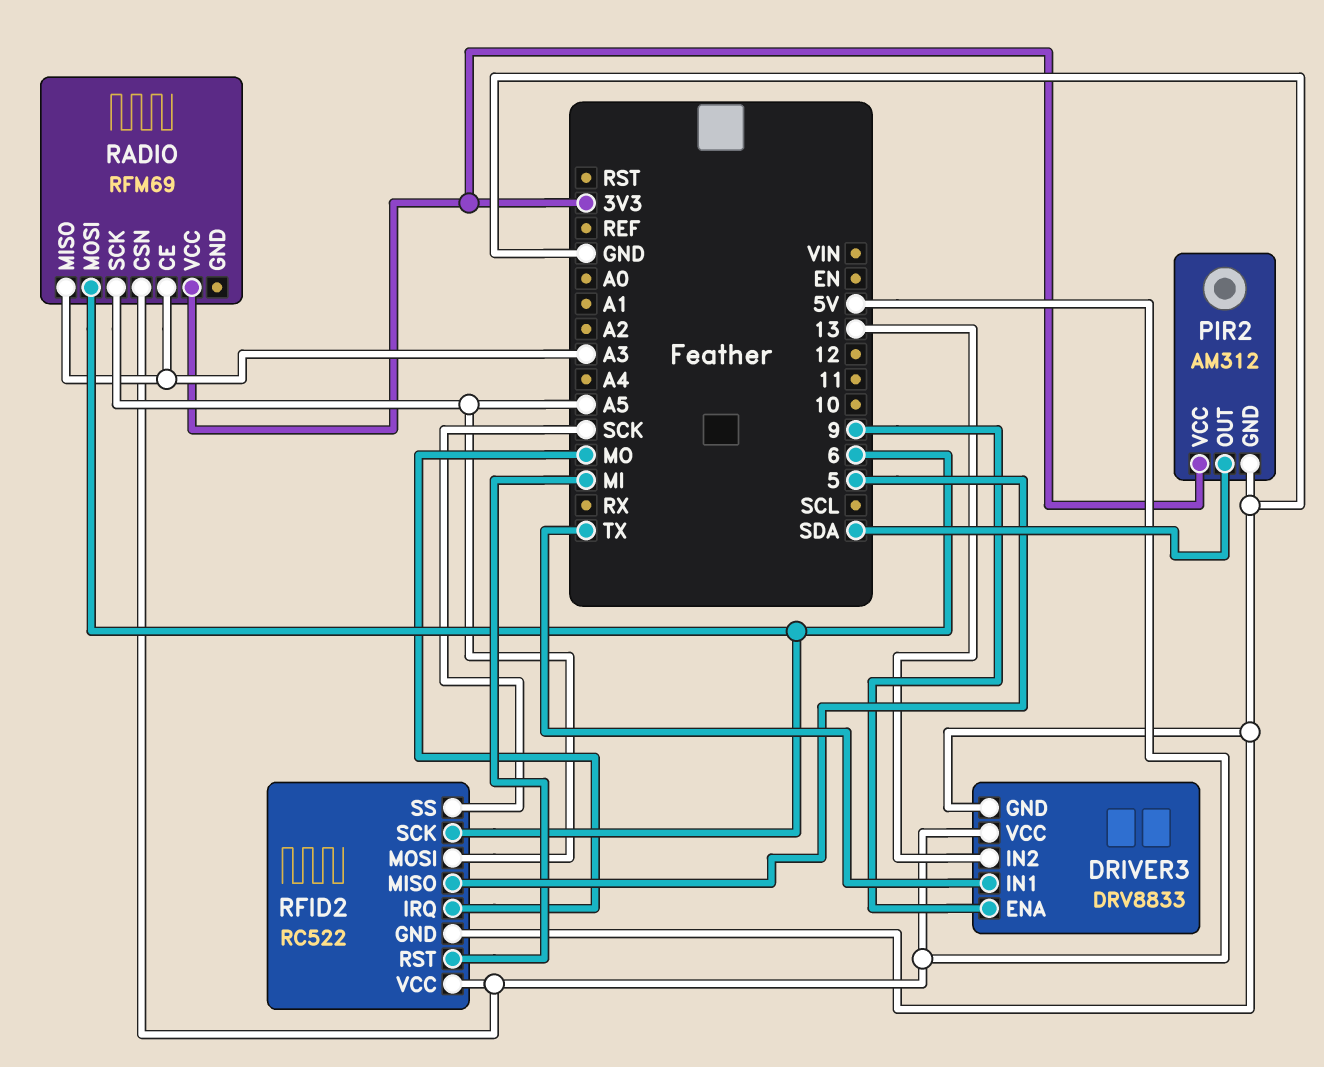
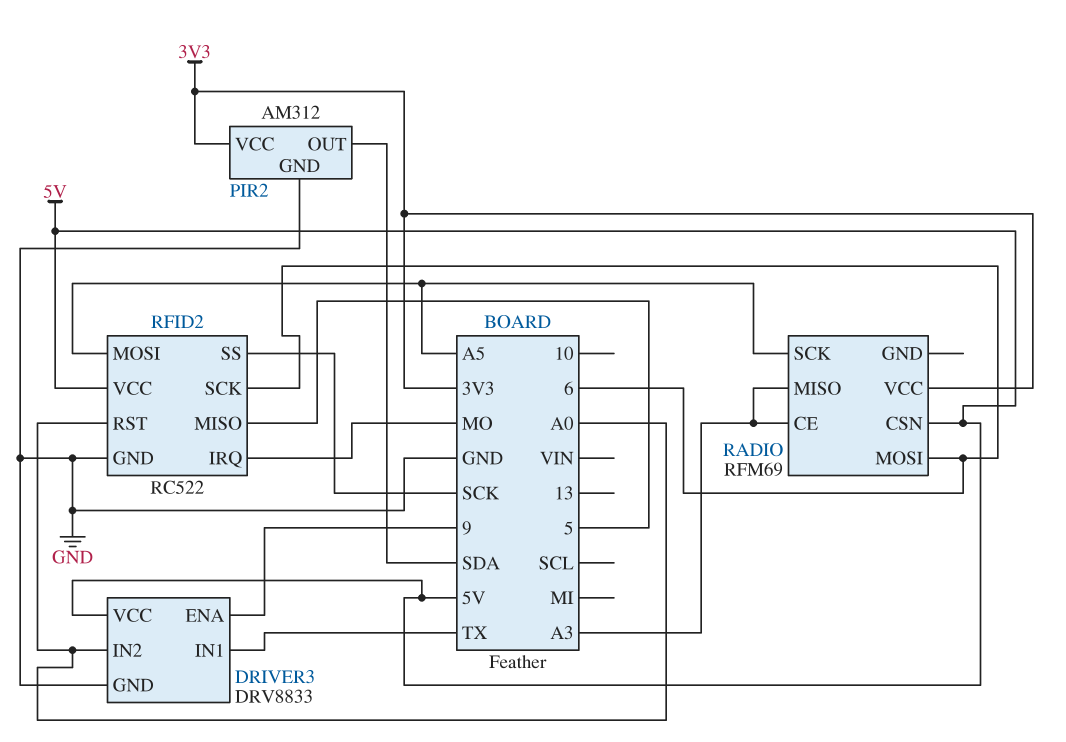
DRIVER3 pin IN2: 13 -> A0
RFID2 pin RST: MI -> A0

